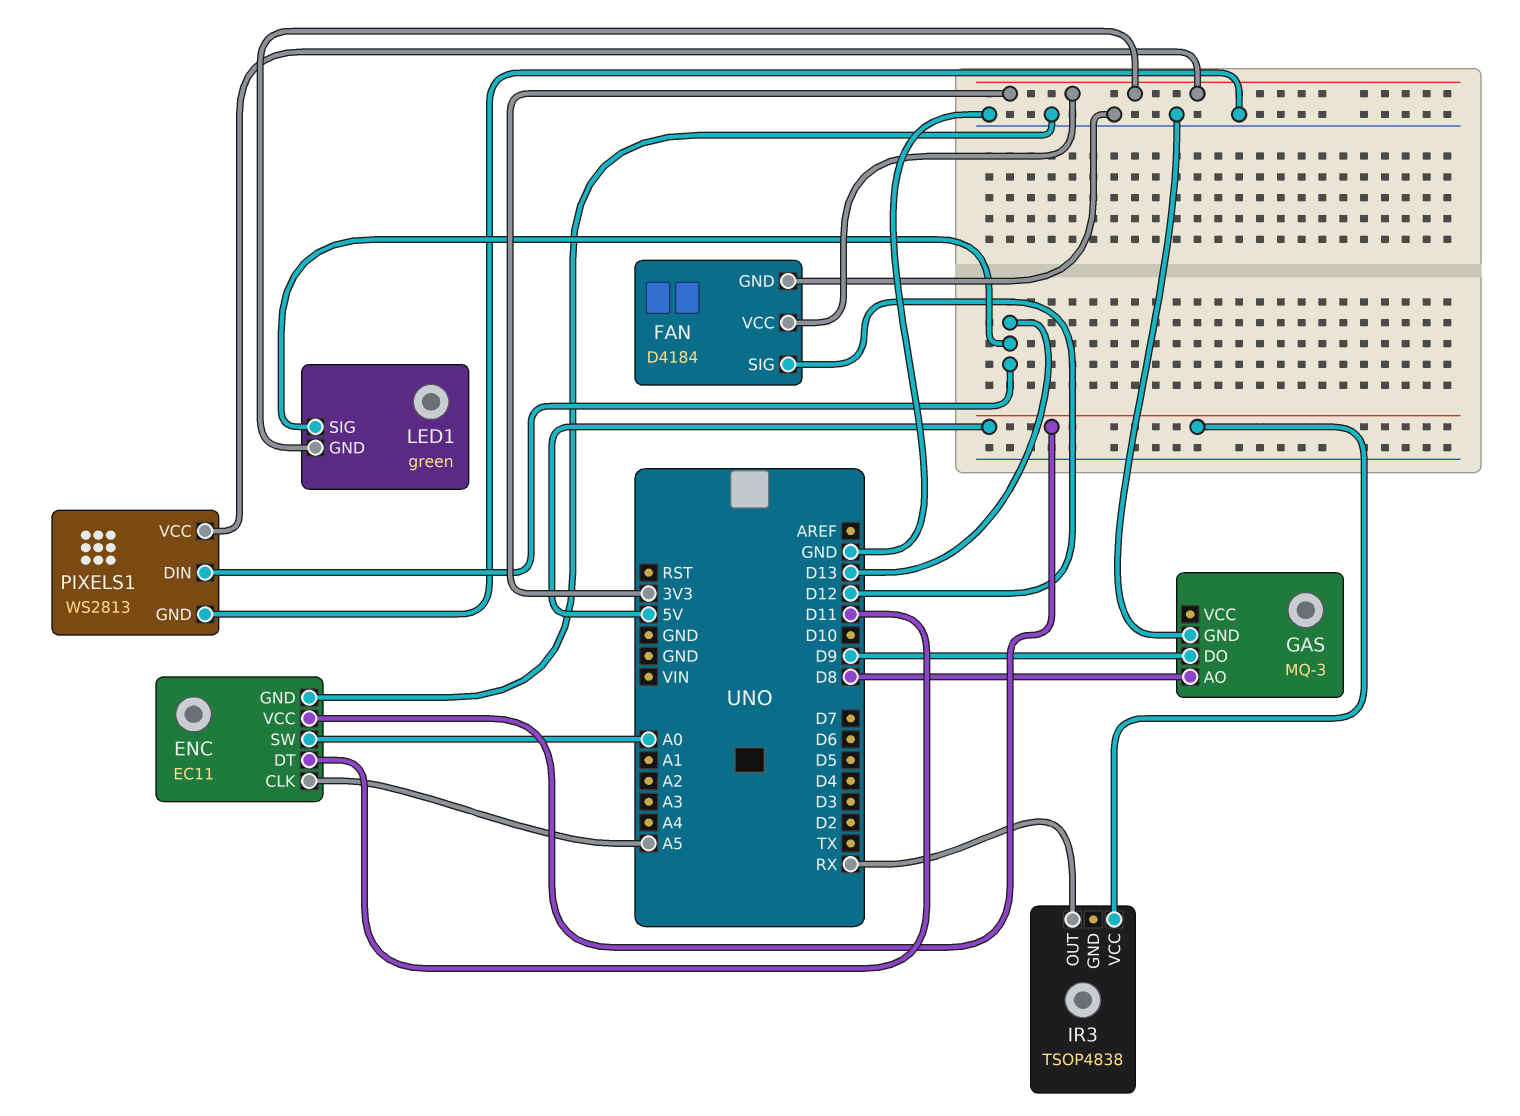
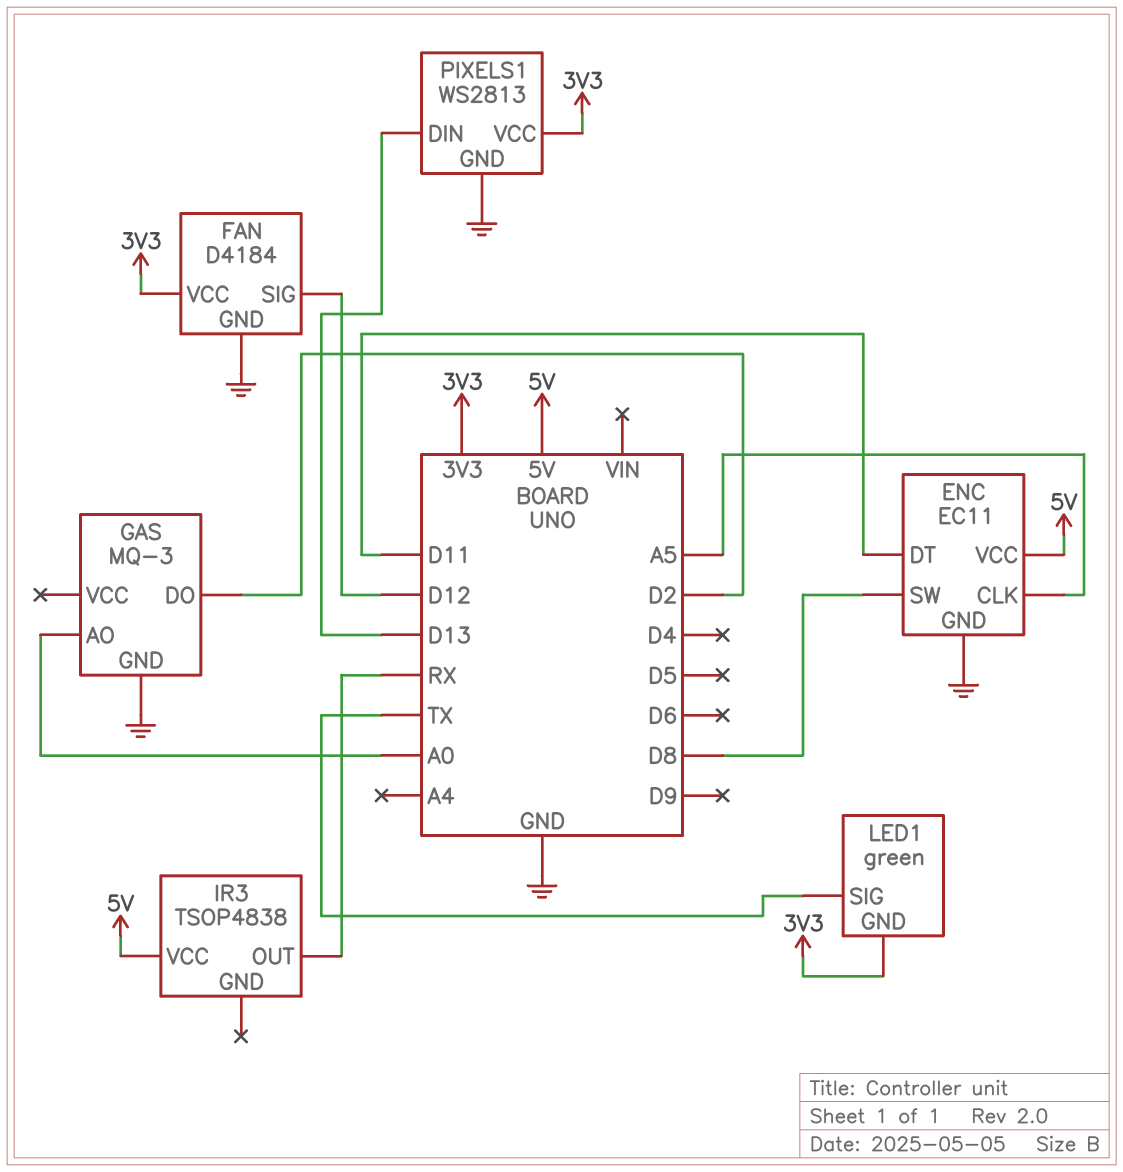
ENC pin SW: A0 -> D8
GAS pin AO: D8 -> A0
GAS pin DO: D9 -> D2
LED1 pin SIG: D13 -> TX

